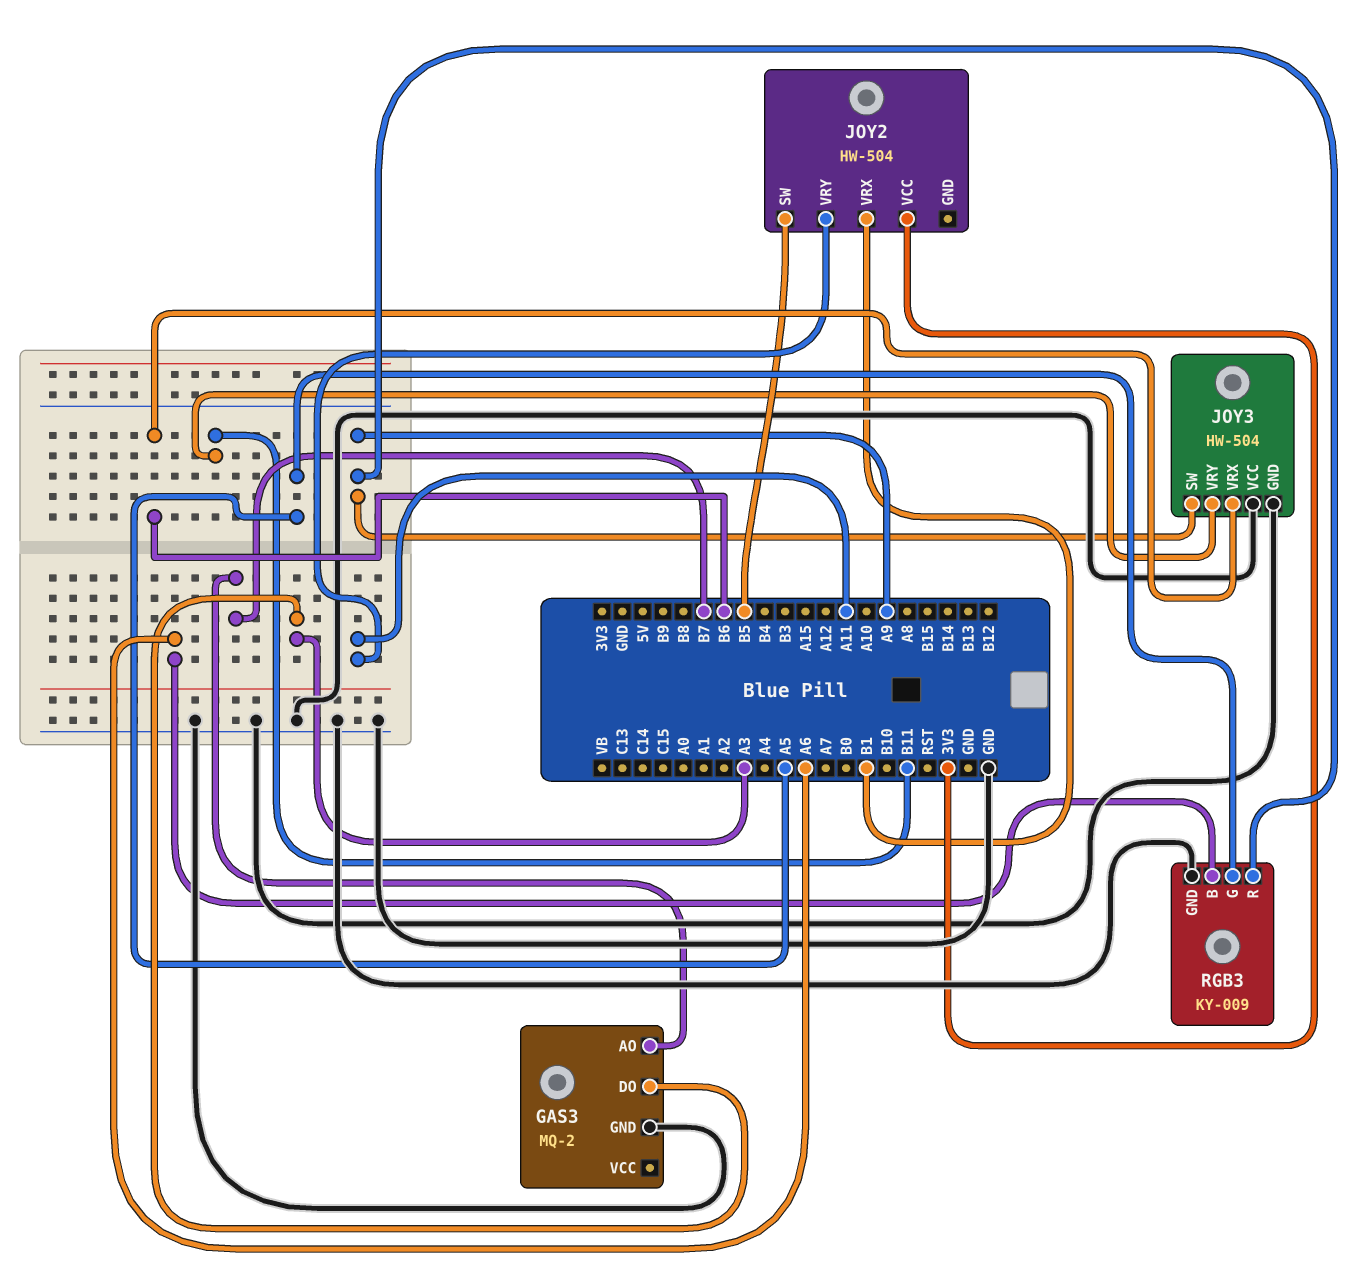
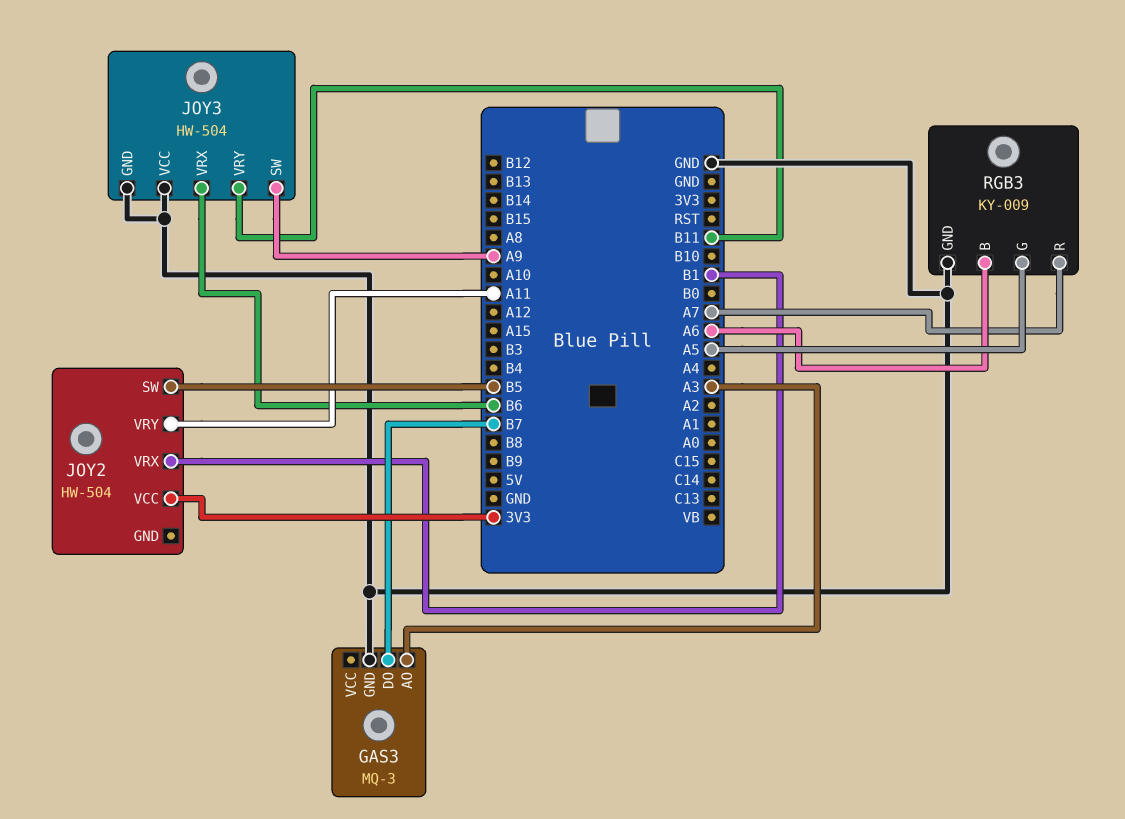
GAS3: MQ-2 -> MQ-3
GAS3 pin AO: B7 -> A3
GAS3 pin DO: A3 -> B7
RGB3 pin R: A9 -> A7

